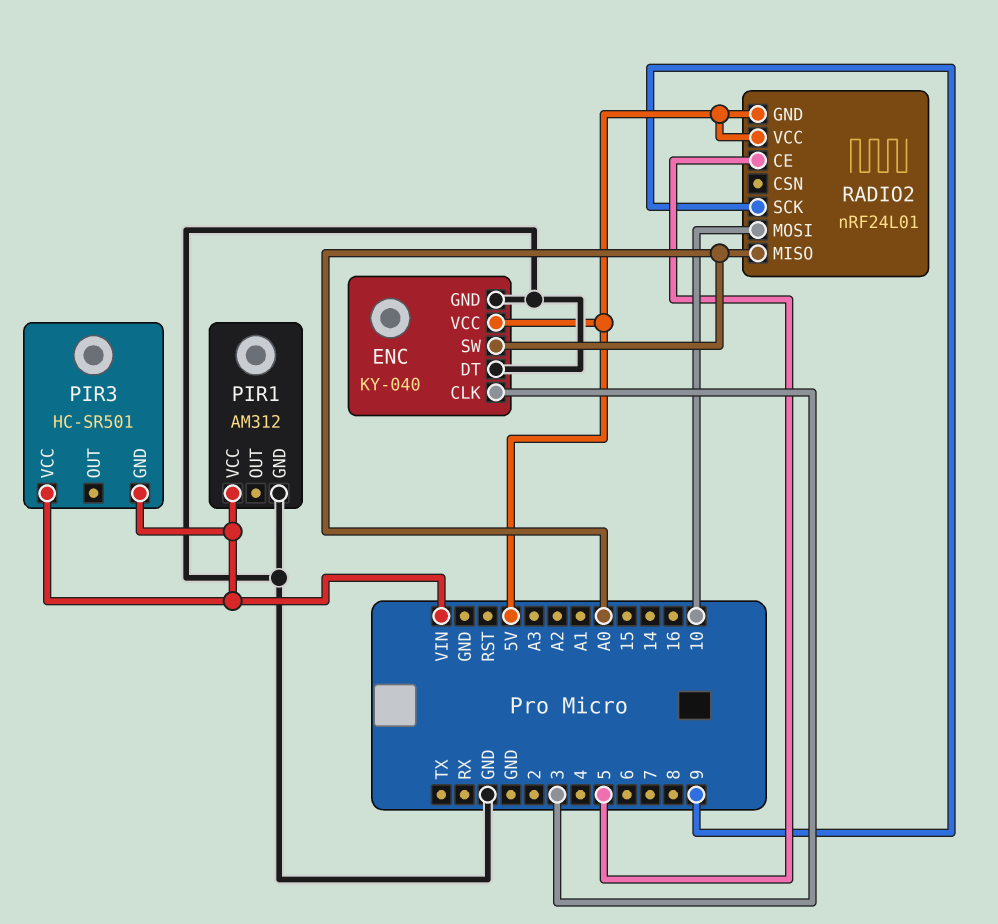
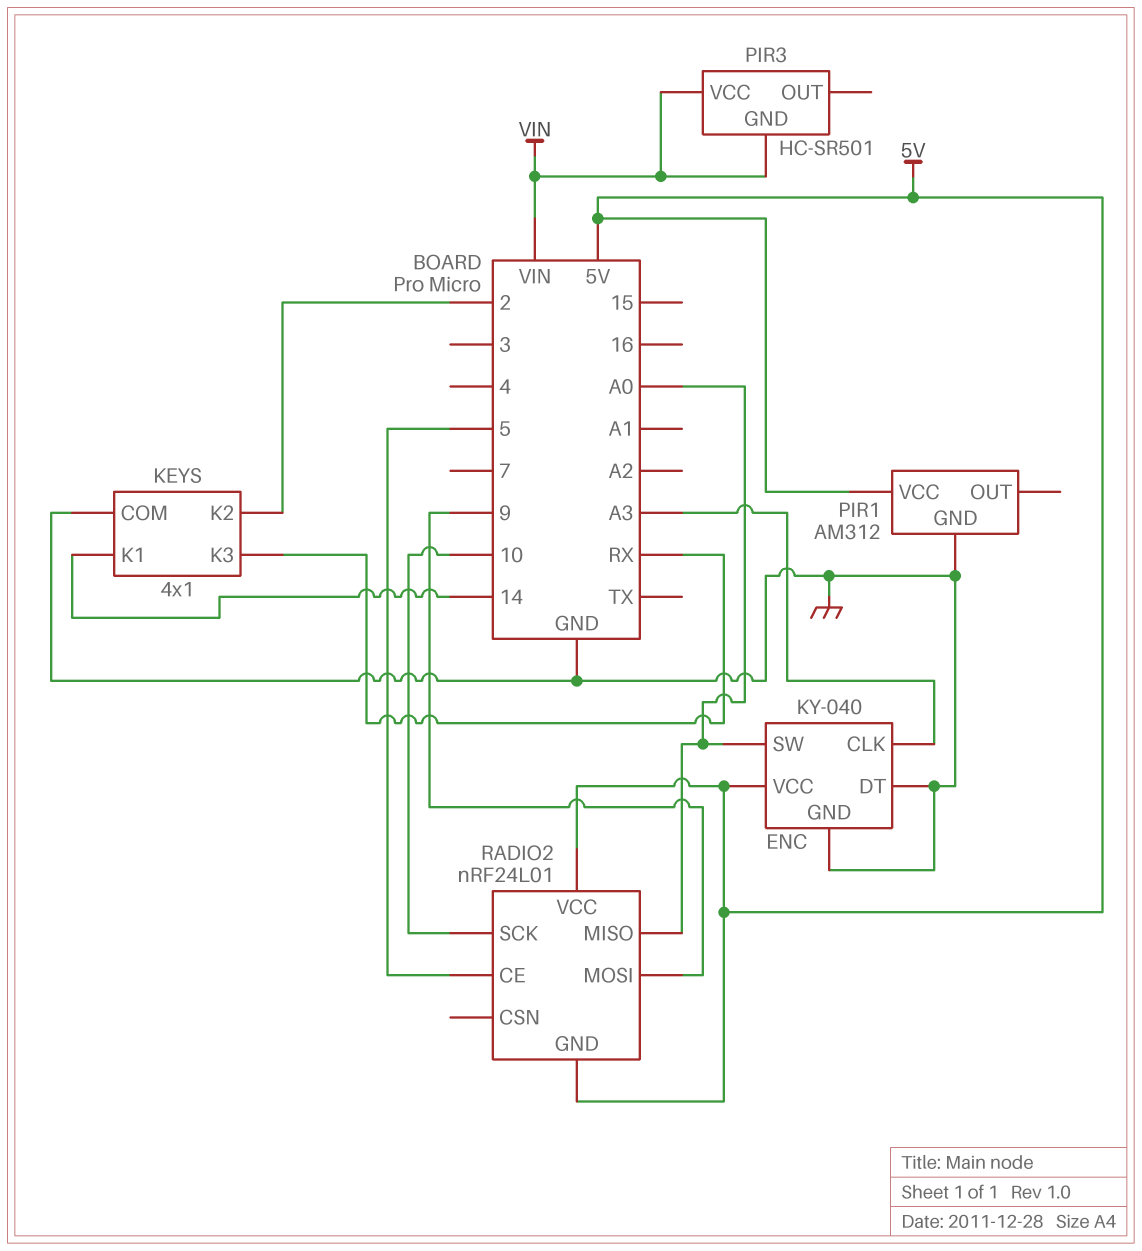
ENC pin CLK: 3 -> A3
KEYS: none -> 4x1
KEYS pin COM: none -> GND
KEYS pin K1: none -> 14
KEYS pin K2: none -> 2
KEYS pin K3: none -> RX
PIR1 pin VCC: VIN -> 5V
RADIO2 pin MOSI: 10 -> 9
RADIO2 pin SCK: 9 -> 10

